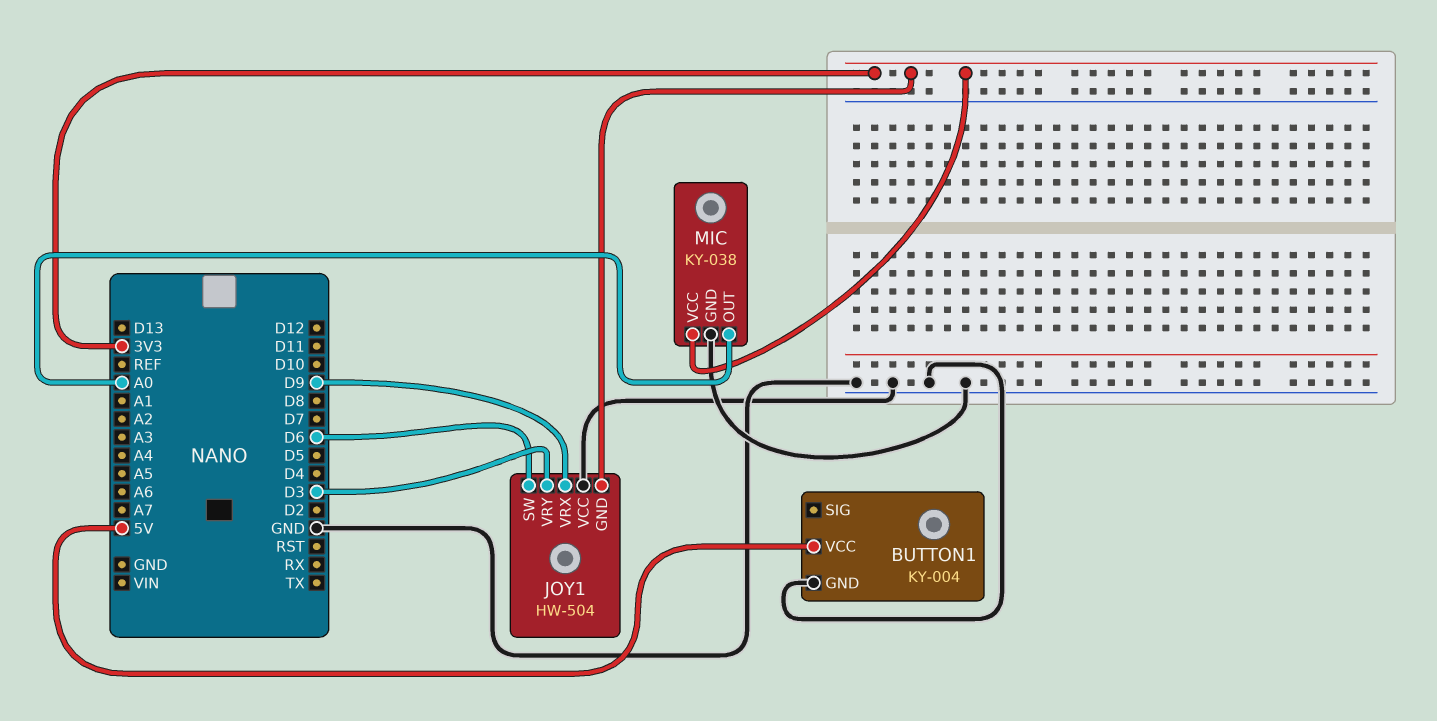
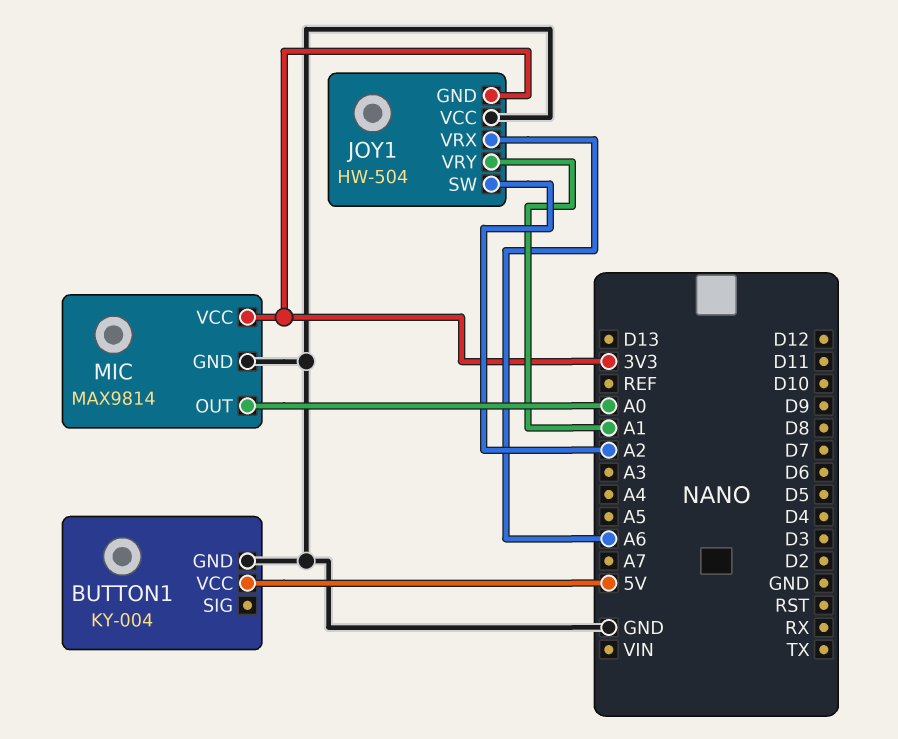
JOY1 pin SW: D6 -> A2
JOY1 pin VRX: D9 -> A6
JOY1 pin VRY: D3 -> A1
MIC: KY-038 -> MAX9814

